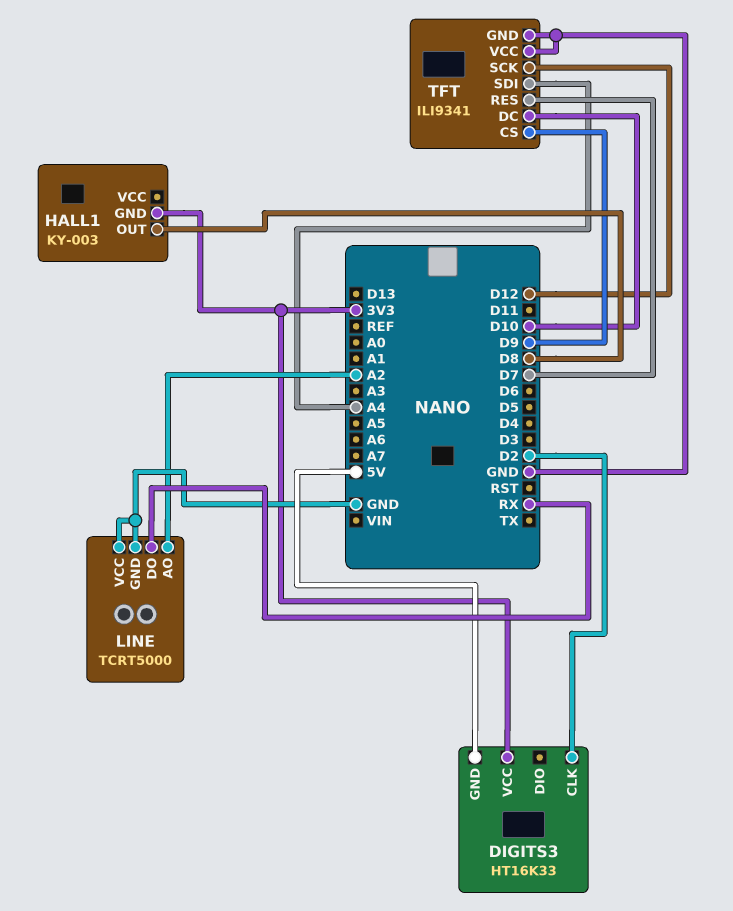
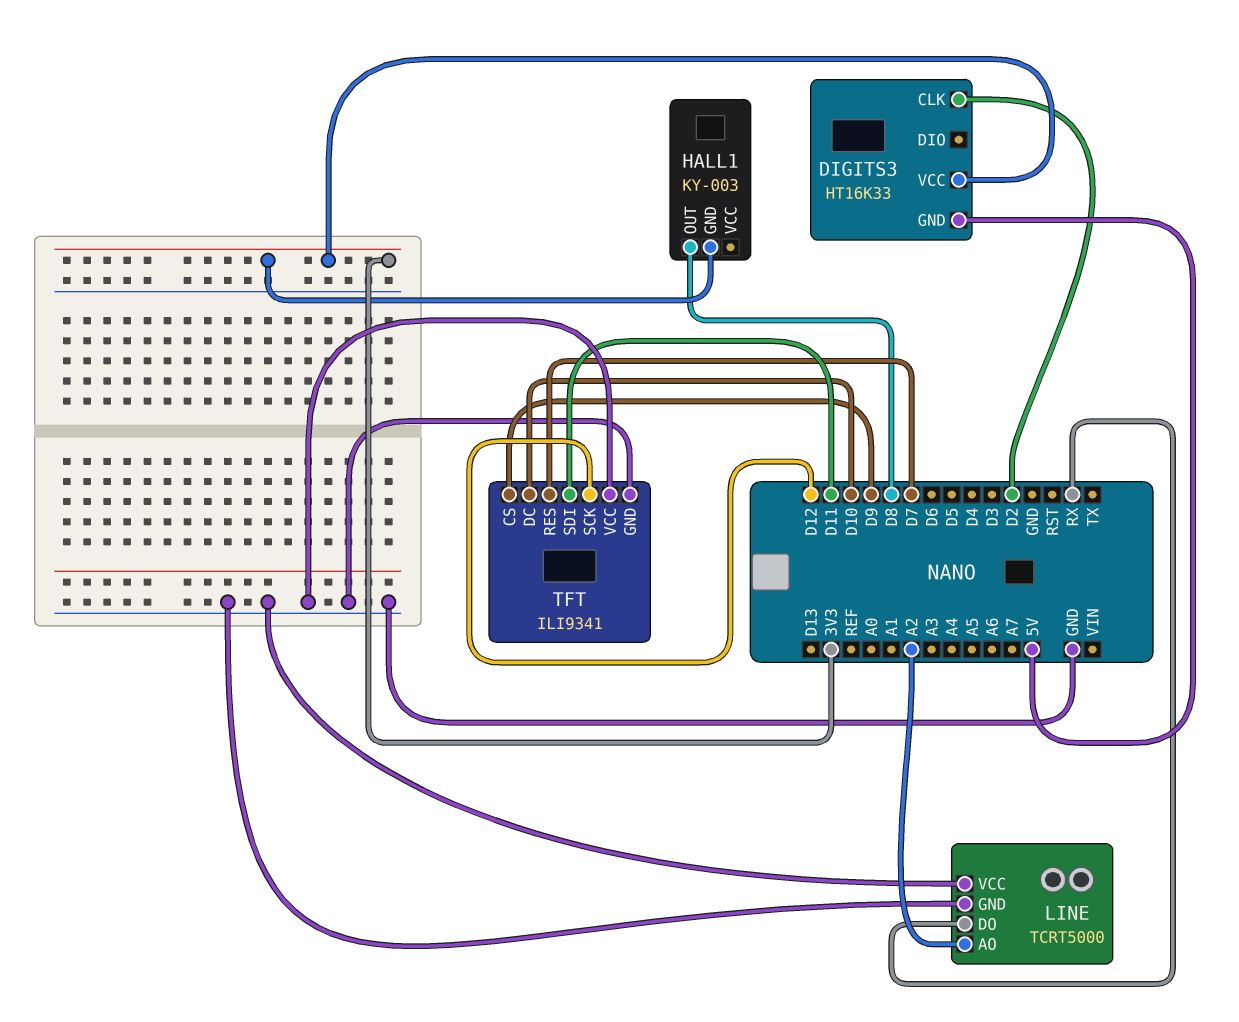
TFT pin SDI: A4 -> D11

